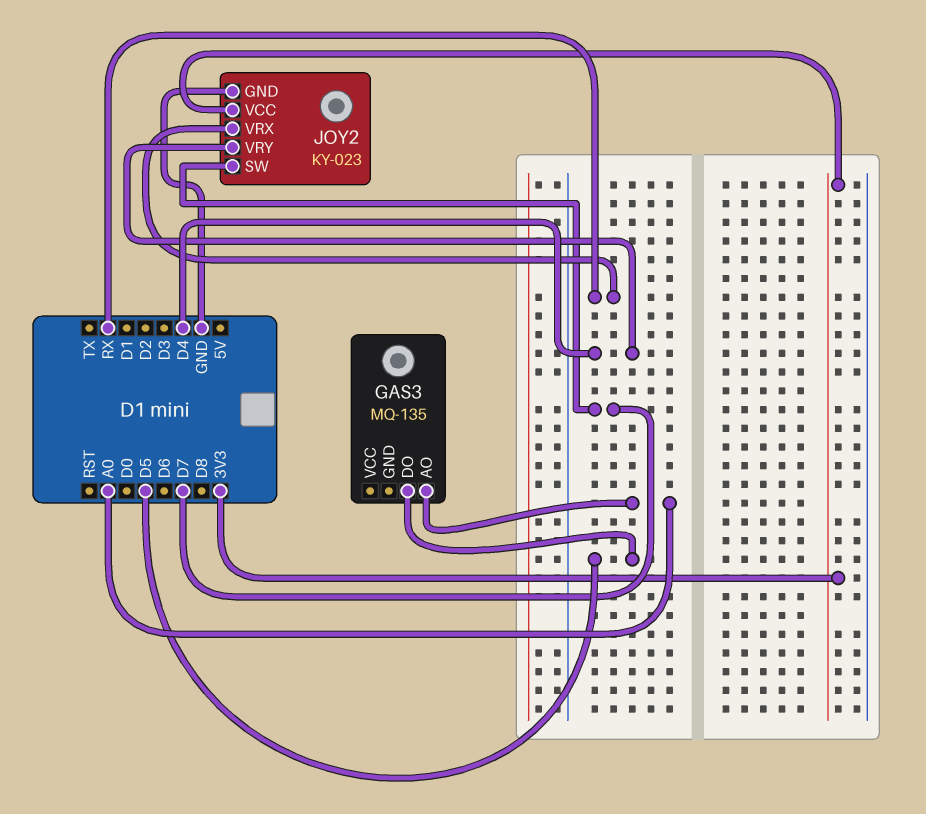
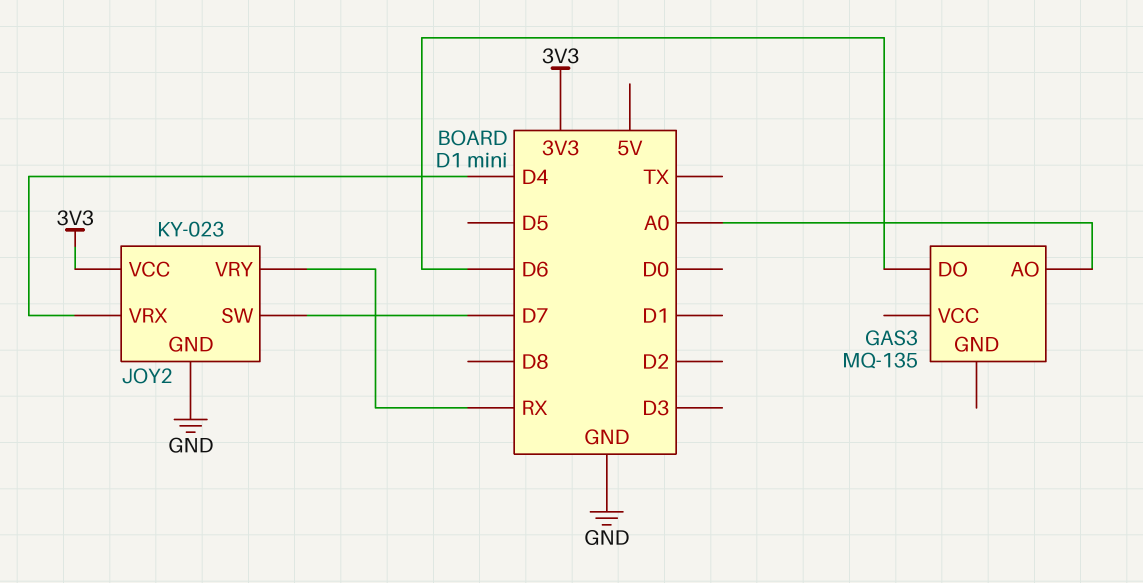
GAS3 pin DO: D5 -> D6
JOY2 pin VRX: RX -> D4
JOY2 pin VRY: D4 -> RX

